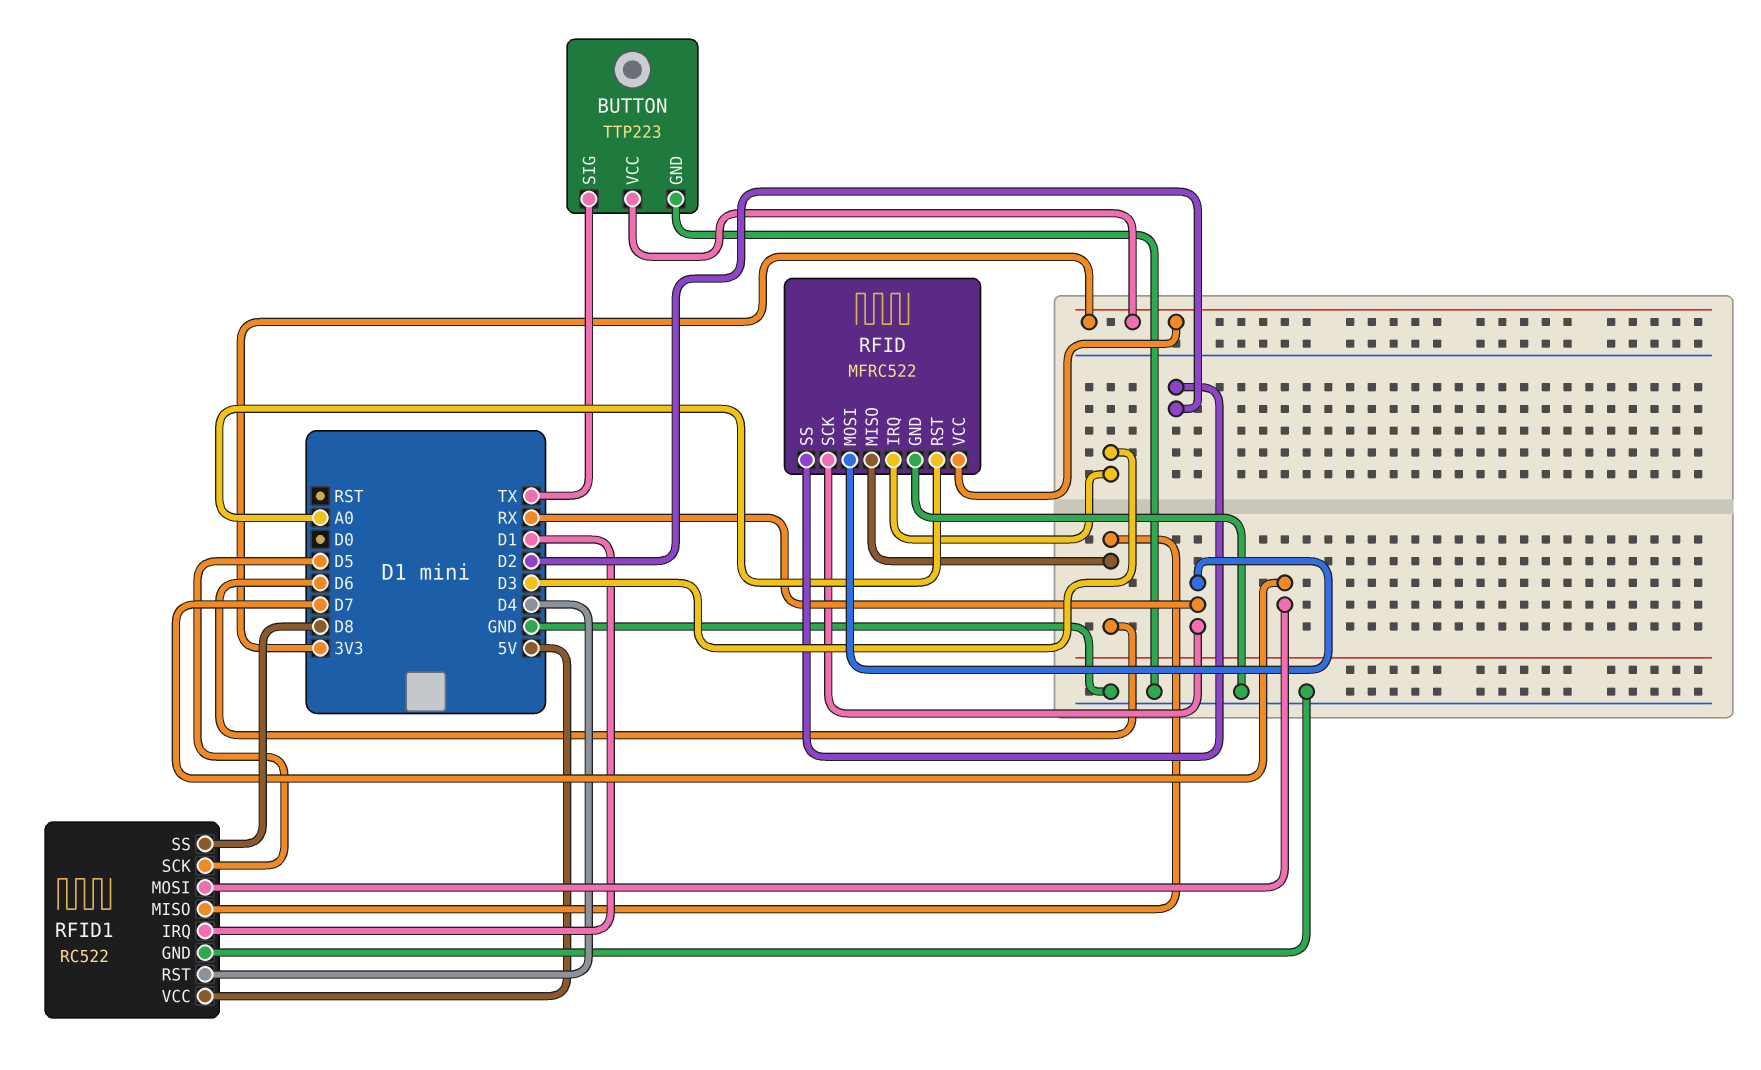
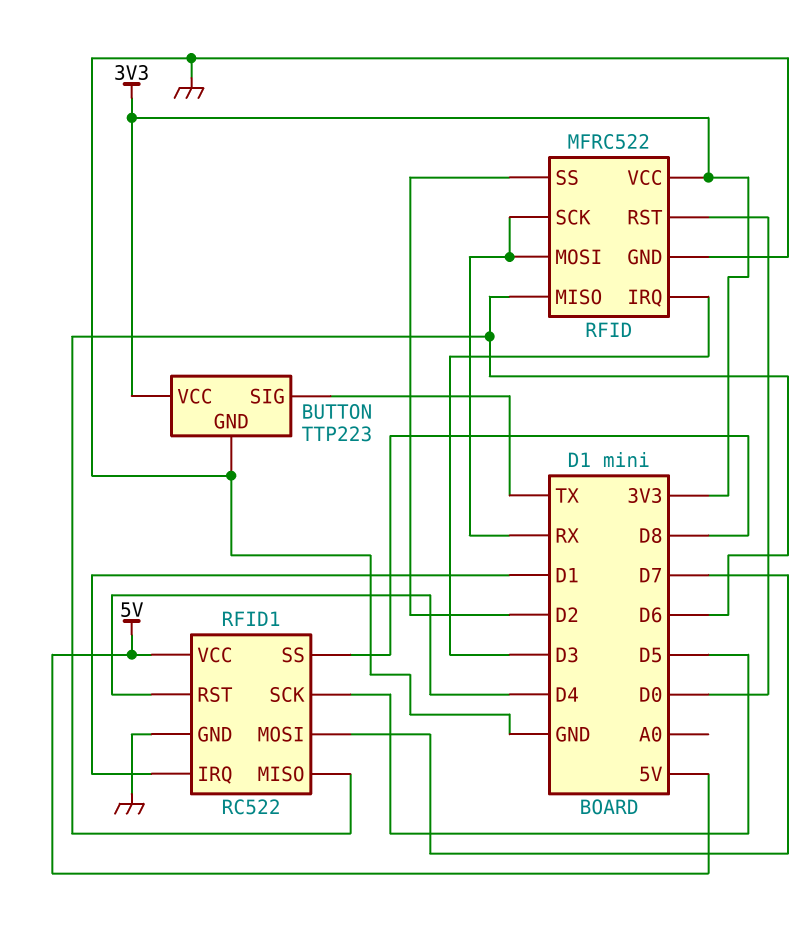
RFID pin RST: A0 -> D0

